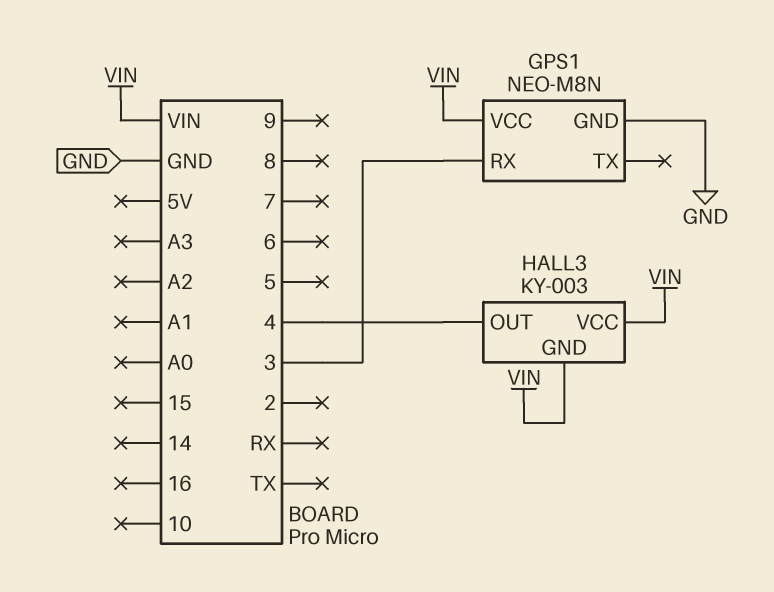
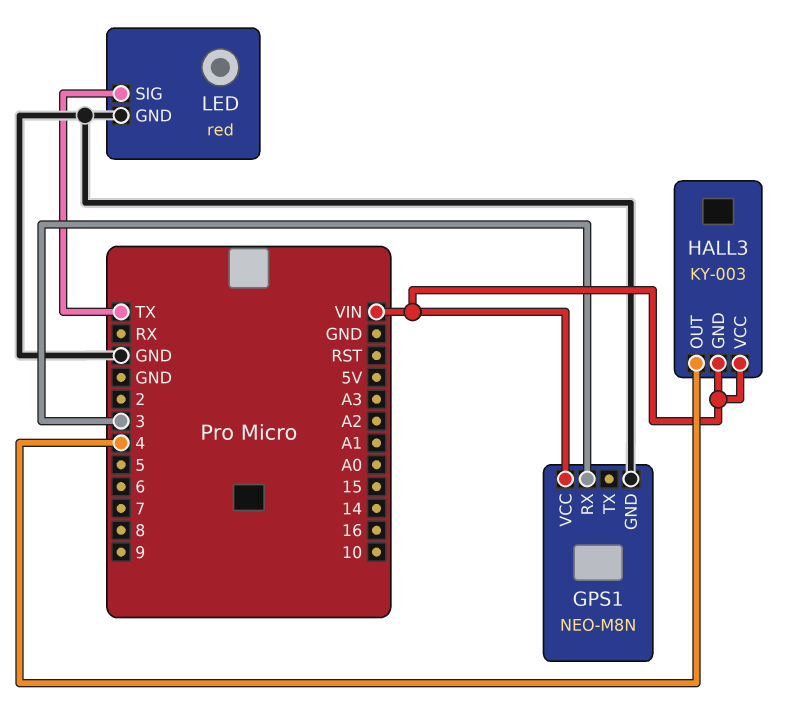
LED: none -> red
LED pin GND: none -> GND
LED pin SIG: none -> TX

